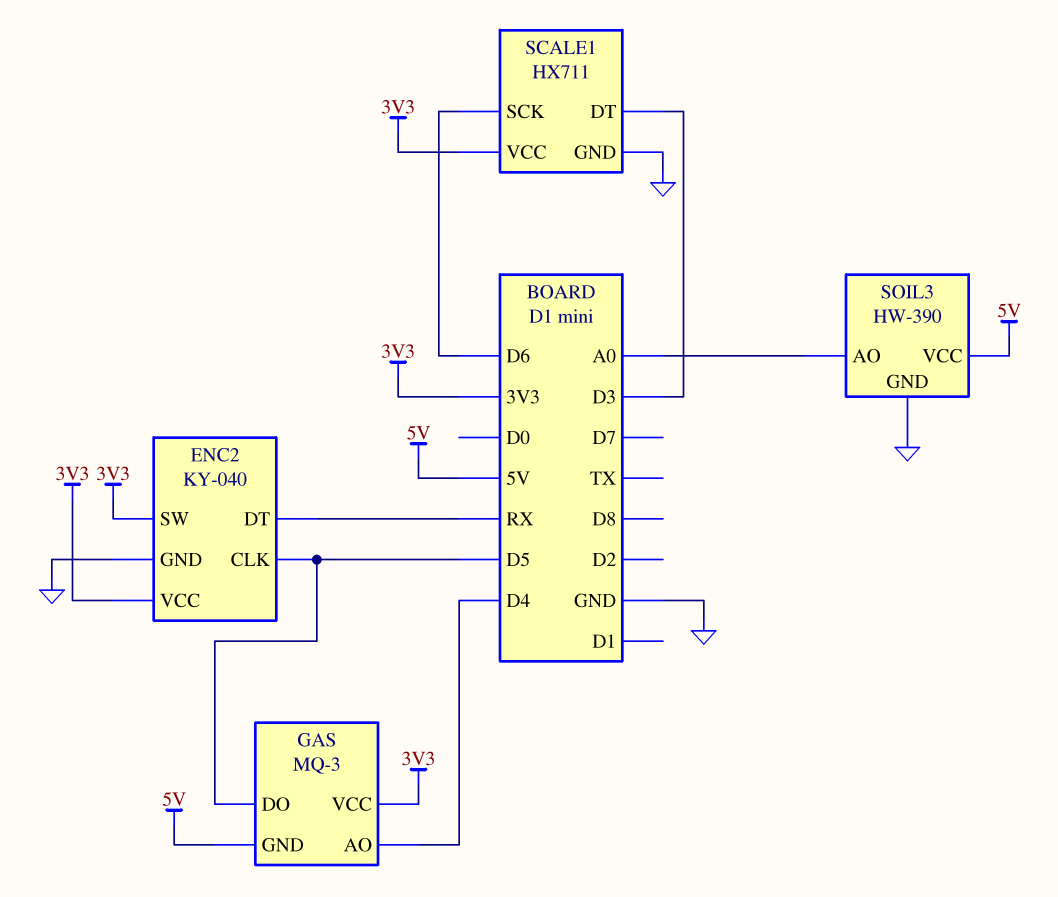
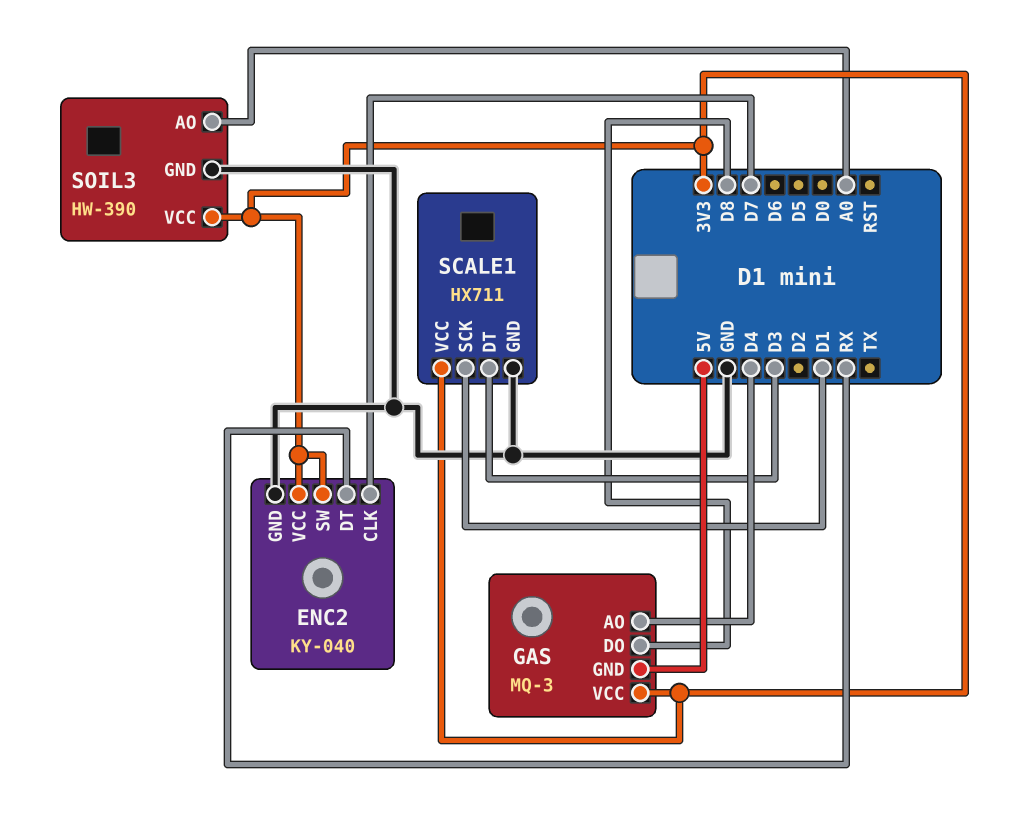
ENC2 pin CLK: D5 -> D7
GAS pin DO: D5 -> D8
SCALE1 pin SCK: D6 -> D1
SOIL3 pin VCC: 5V -> 3V3

